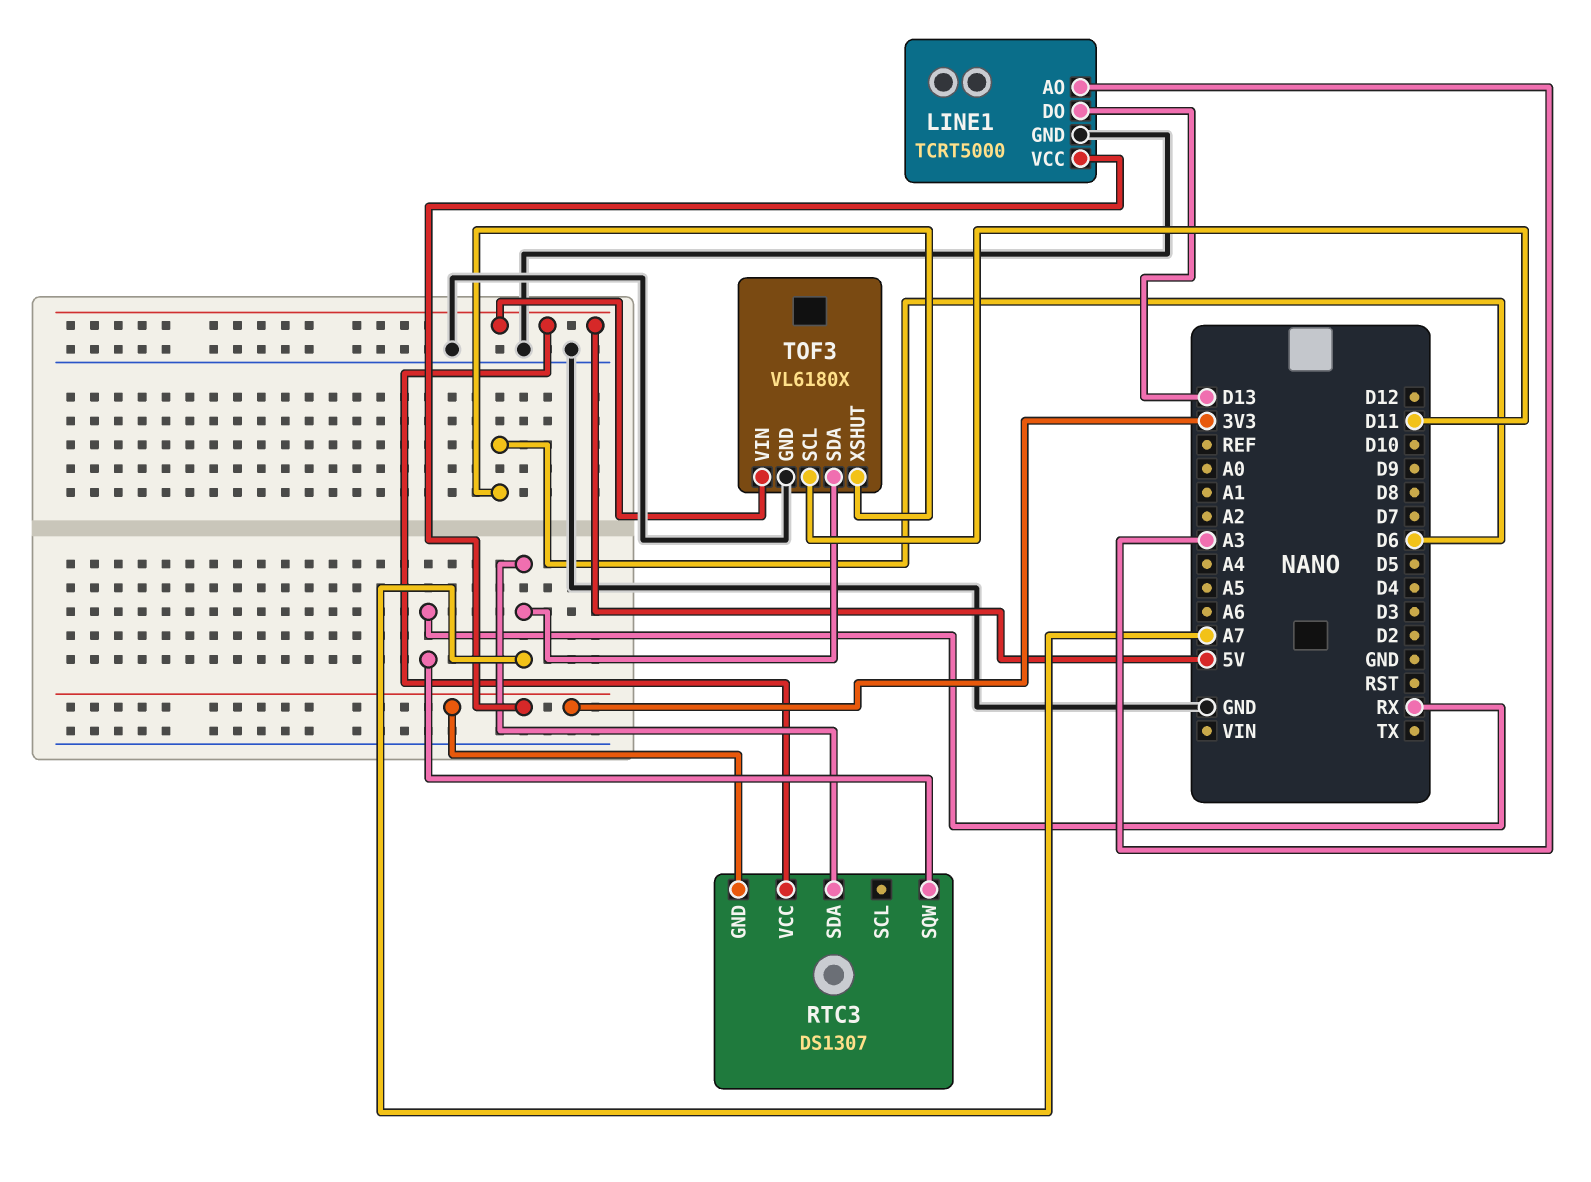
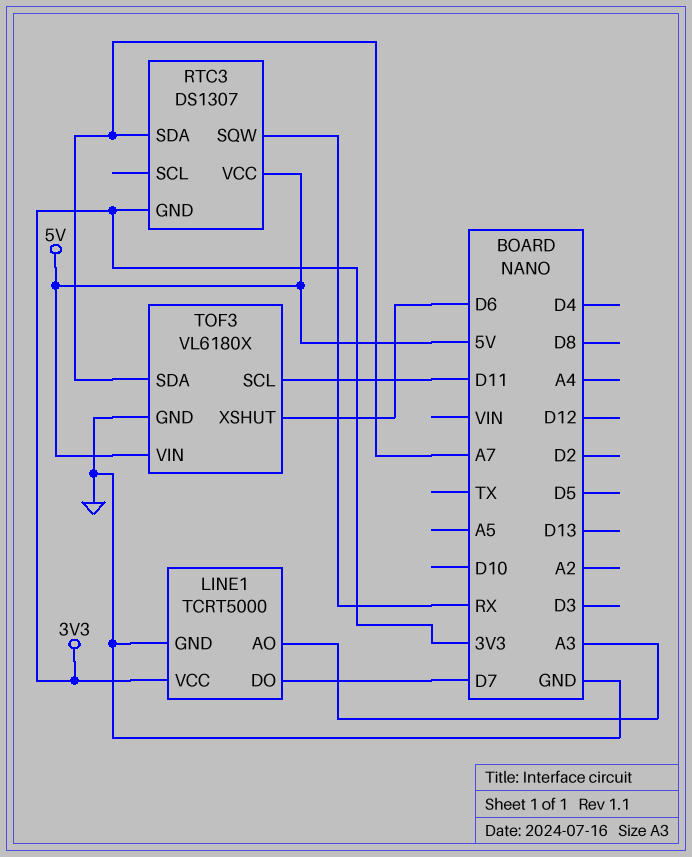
LINE1 pin DO: D13 -> D7

